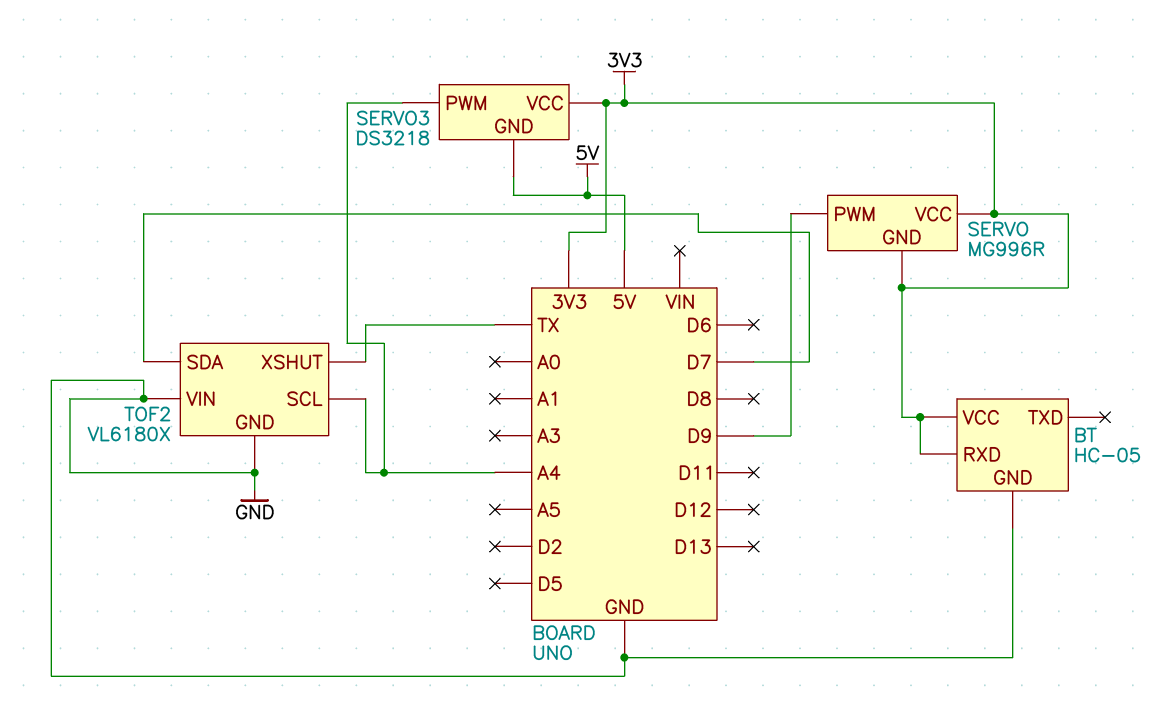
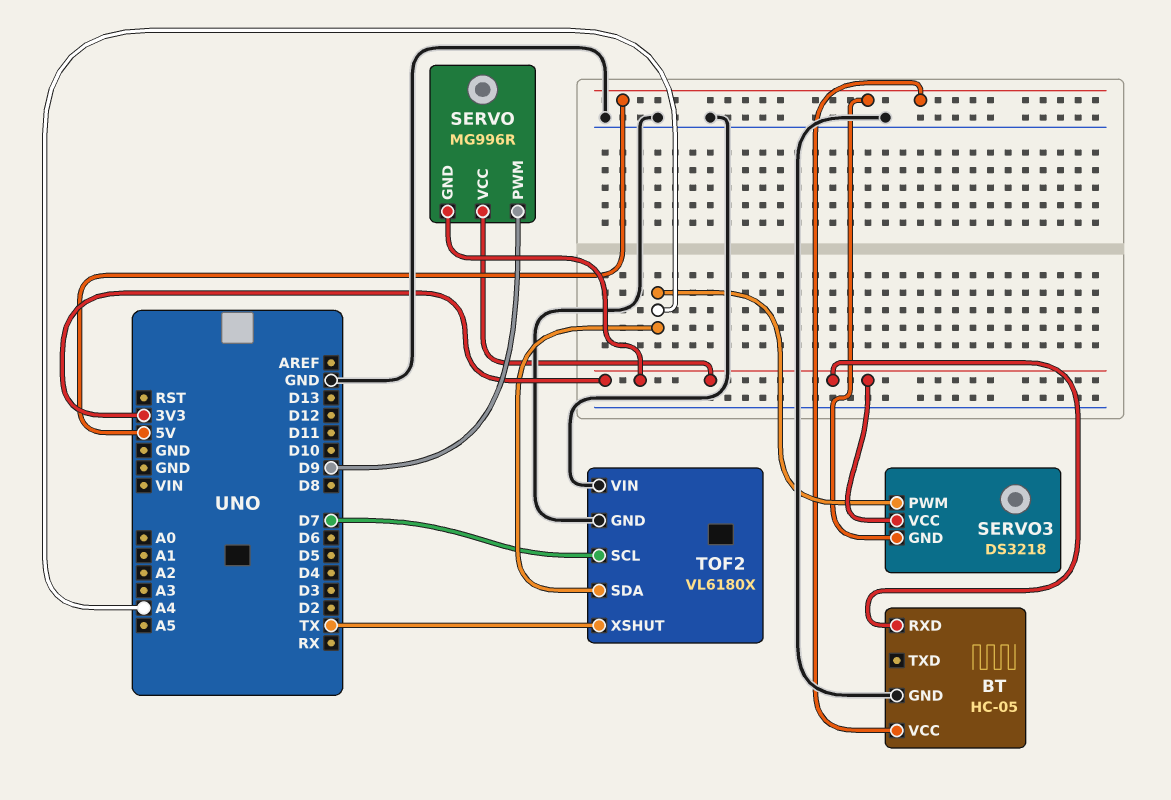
BT pin VCC: 3V3 -> 5V
TOF2 pin SCL: A4 -> D7
TOF2 pin SDA: D7 -> A4

